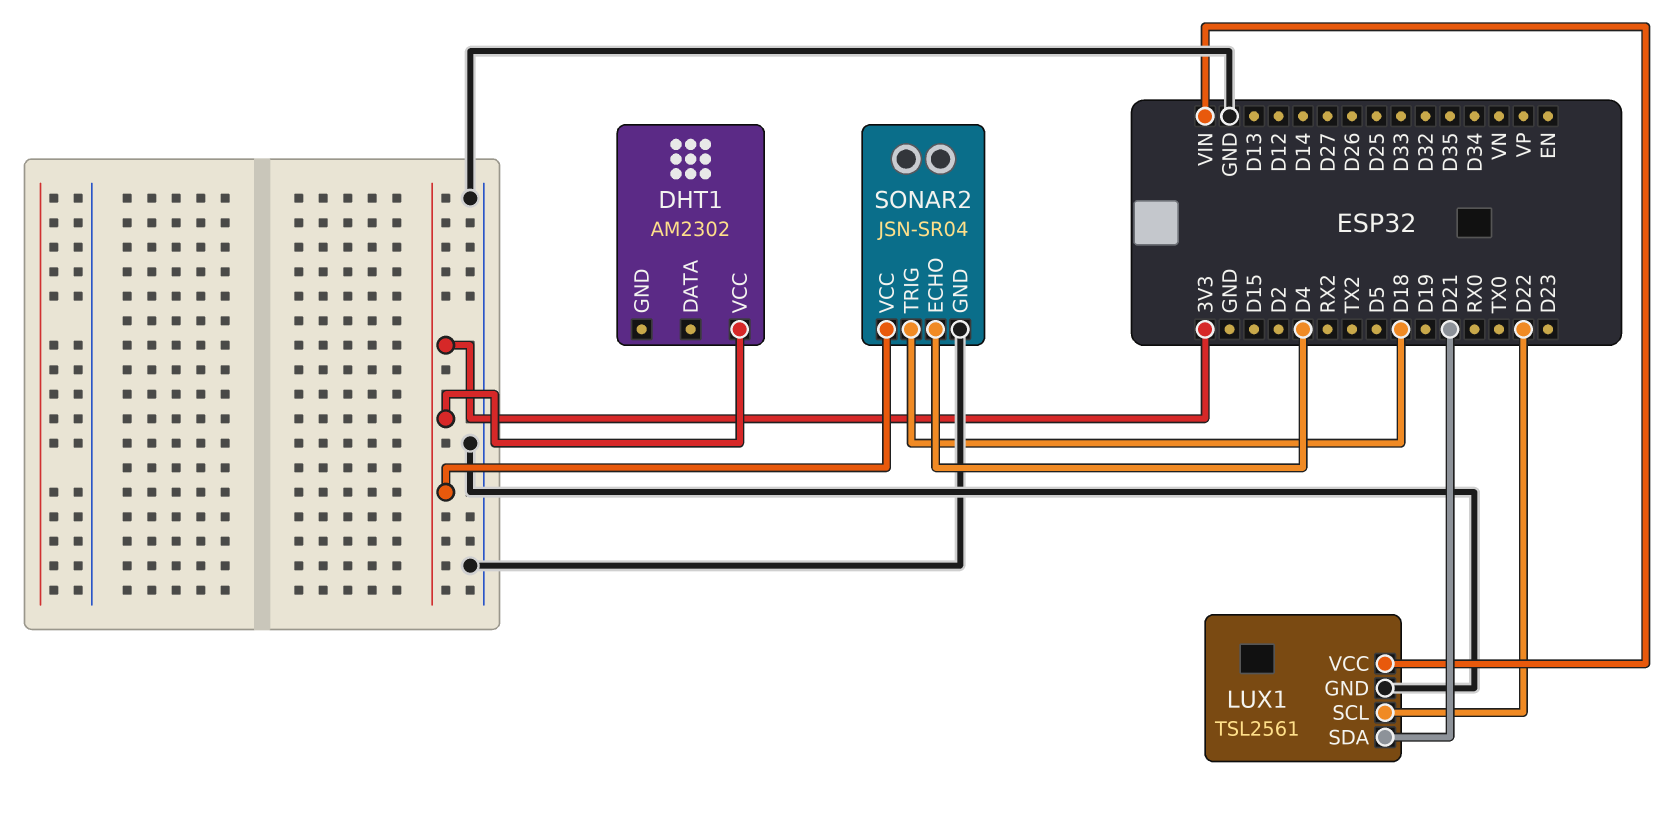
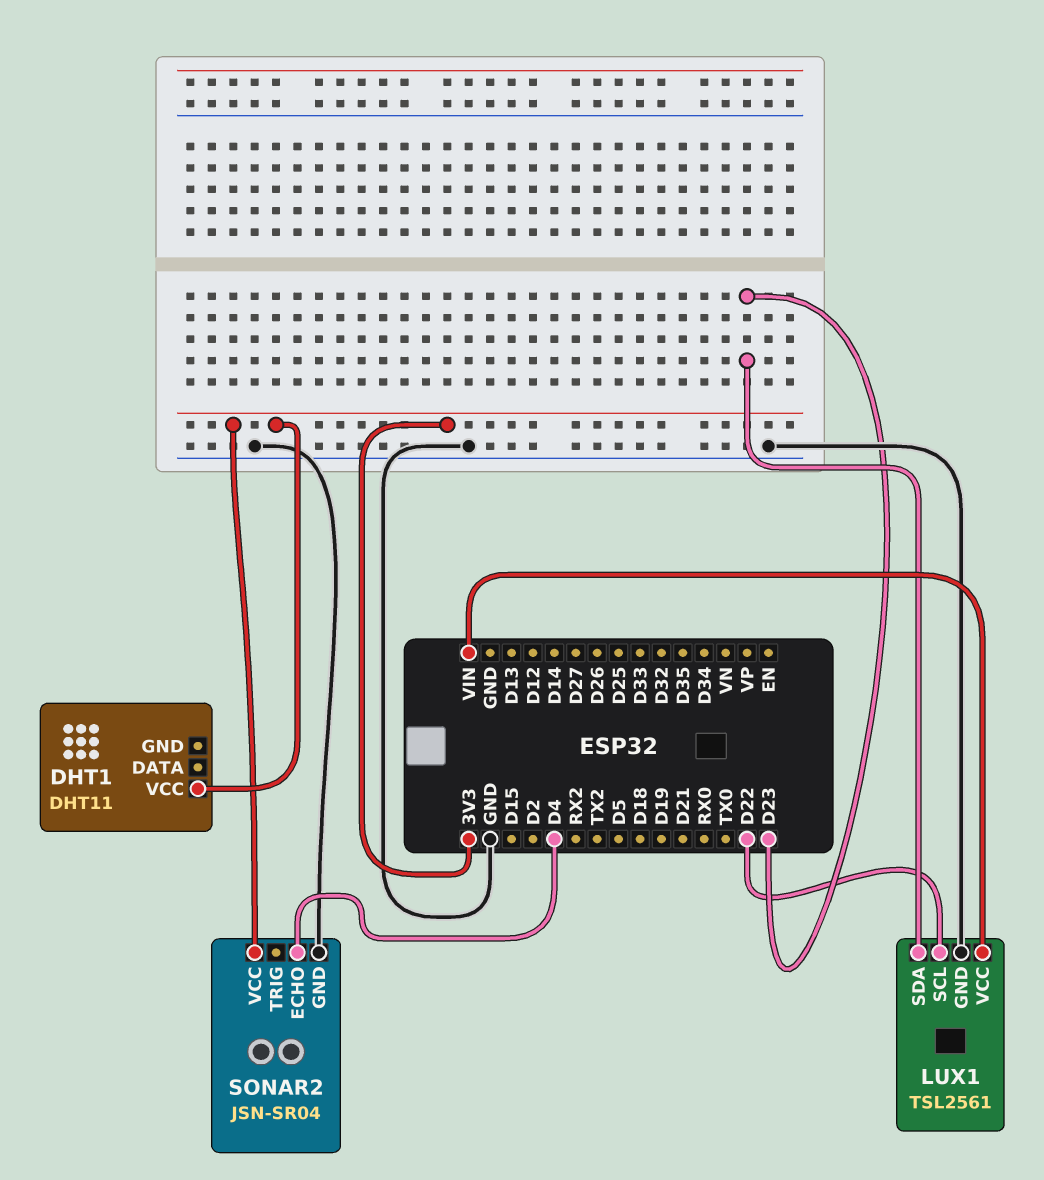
DHT1: AM2302 -> DHT11
LUX1 pin SDA: D21 -> D23
SONAR2 pin TRIG: D18 -> none

